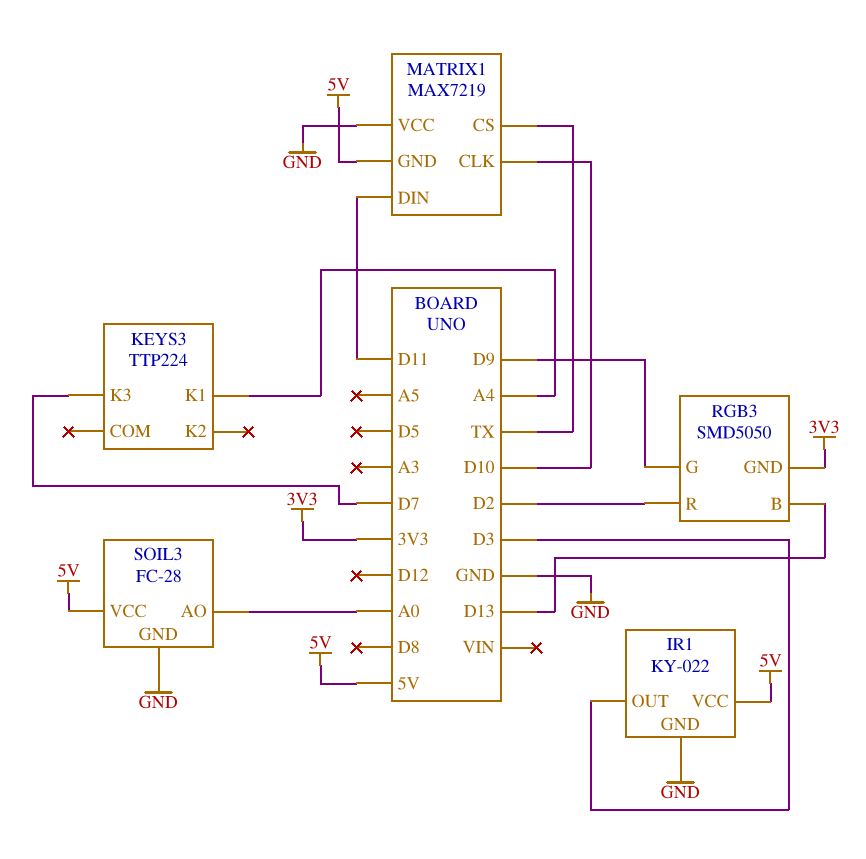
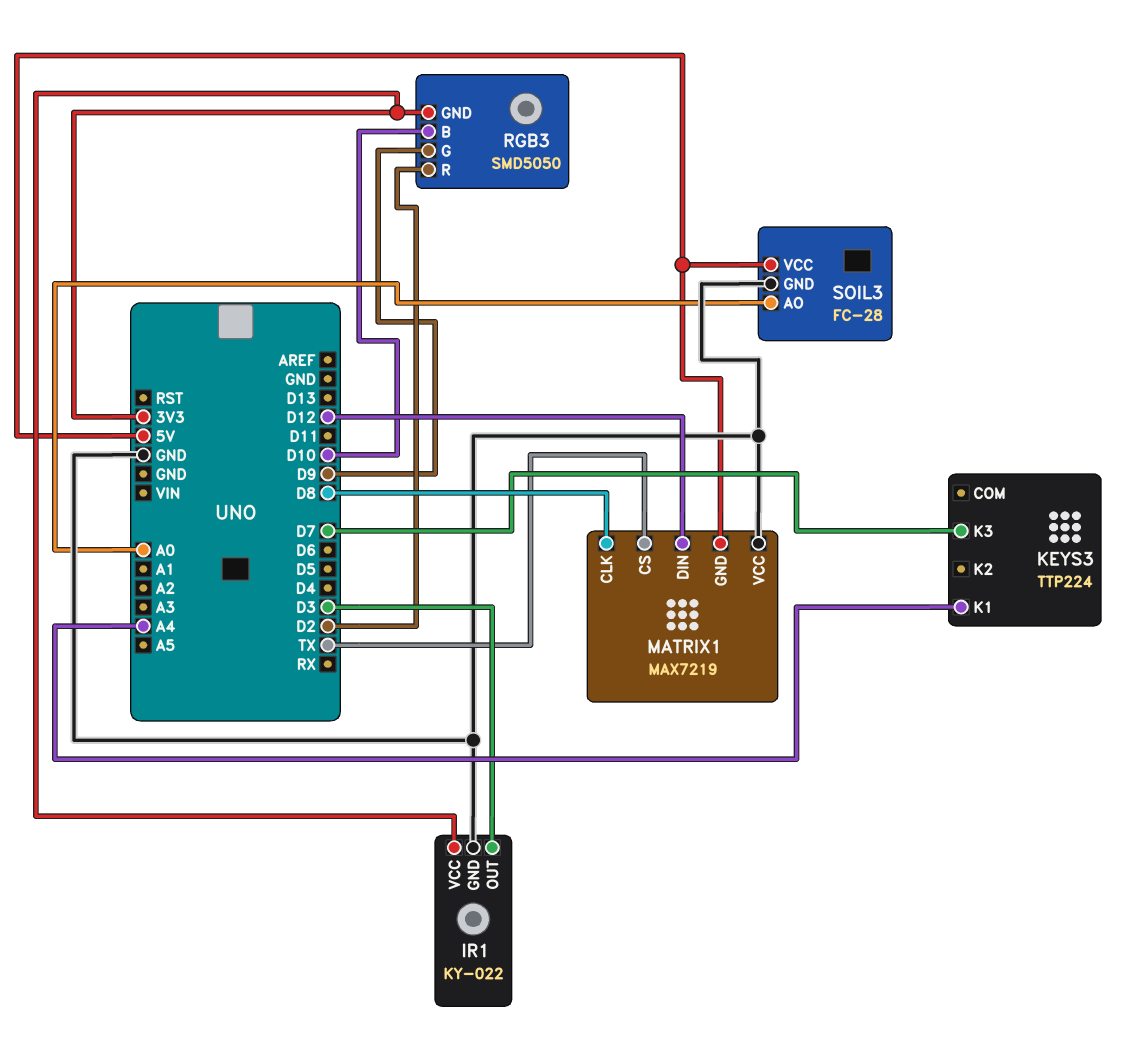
IR1 pin VCC: 5V -> 3V3
MATRIX1 pin CLK: D10 -> D8
MATRIX1 pin DIN: D11 -> D12
RGB3 pin B: D13 -> D10

